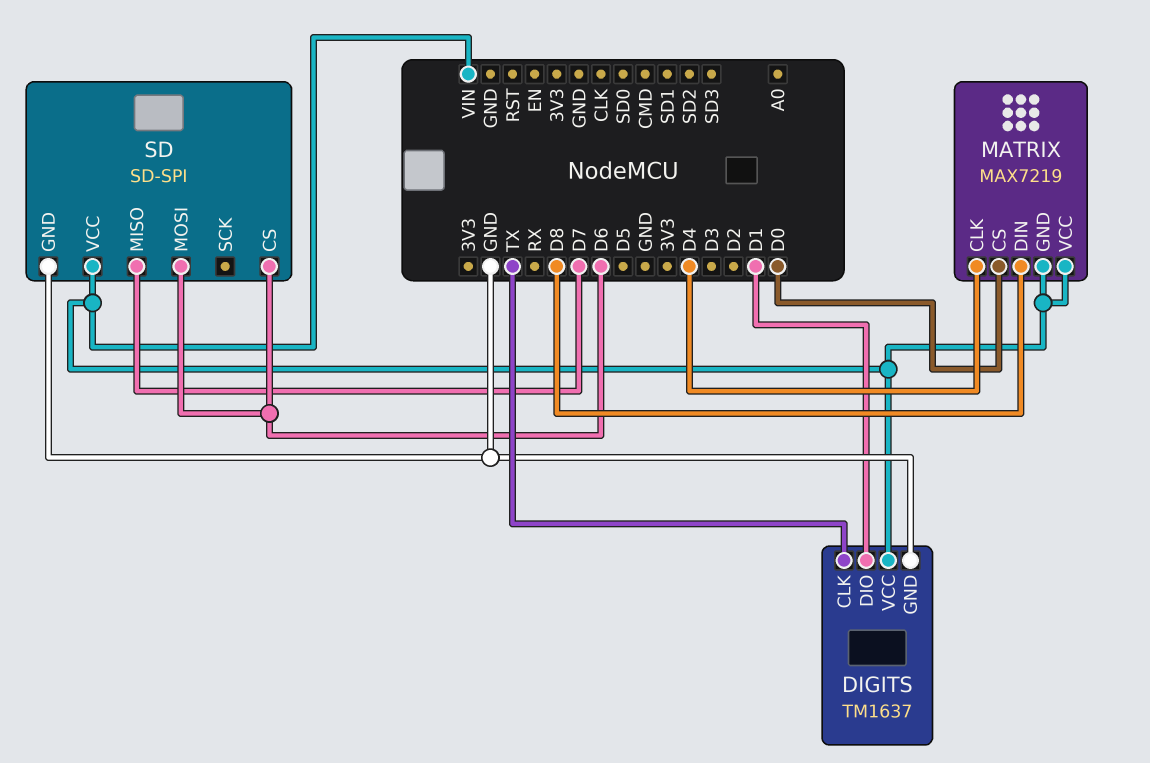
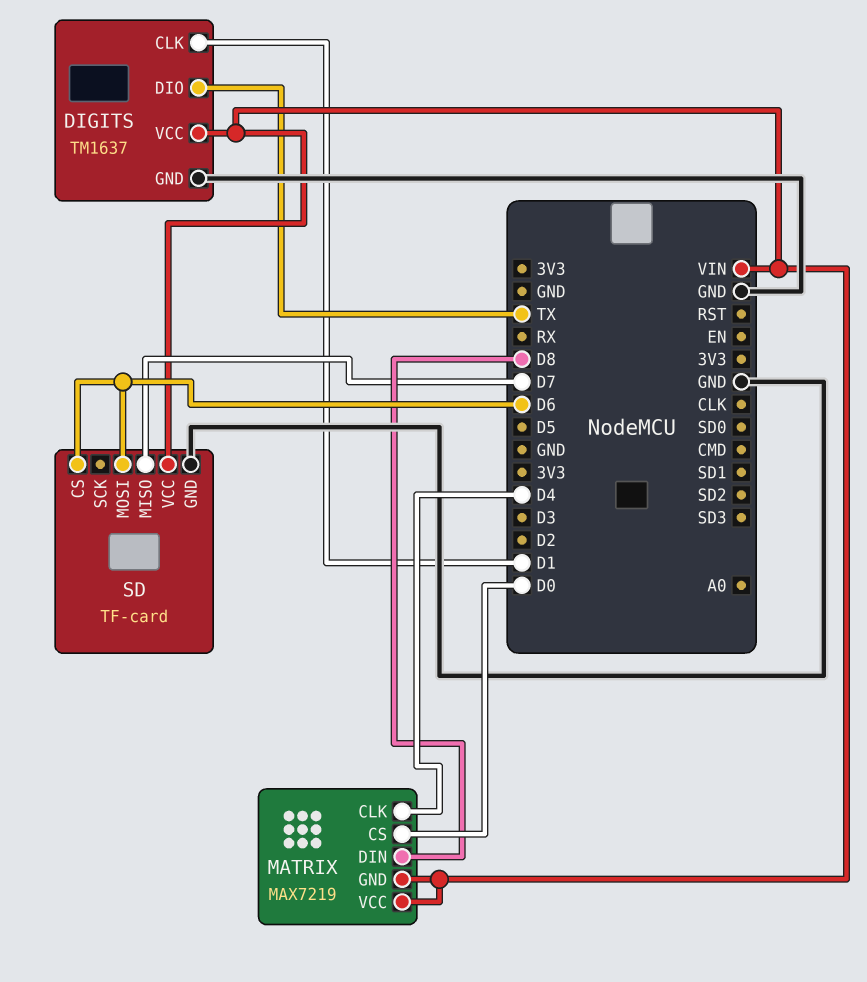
DIGITS pin CLK: TX -> D1
DIGITS pin DIO: D1 -> TX
SD: SD-SPI -> TF-card

